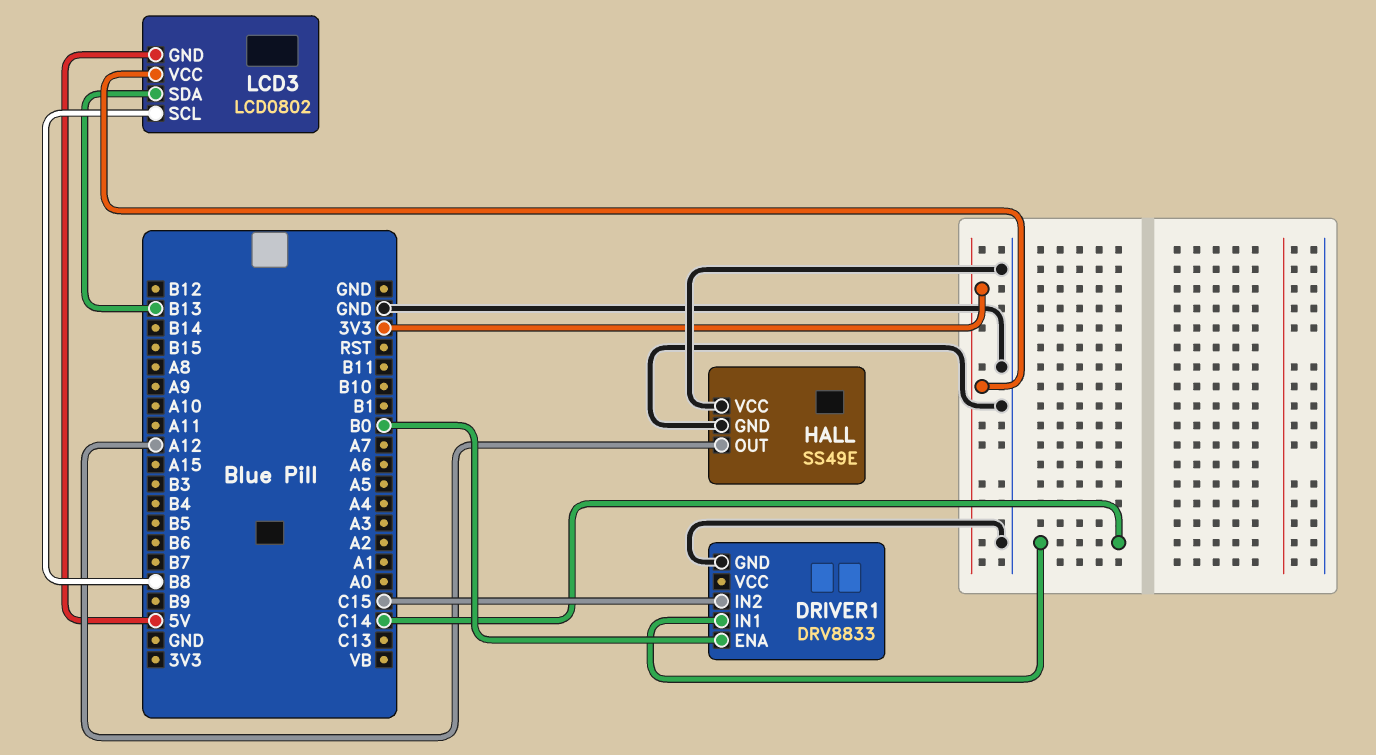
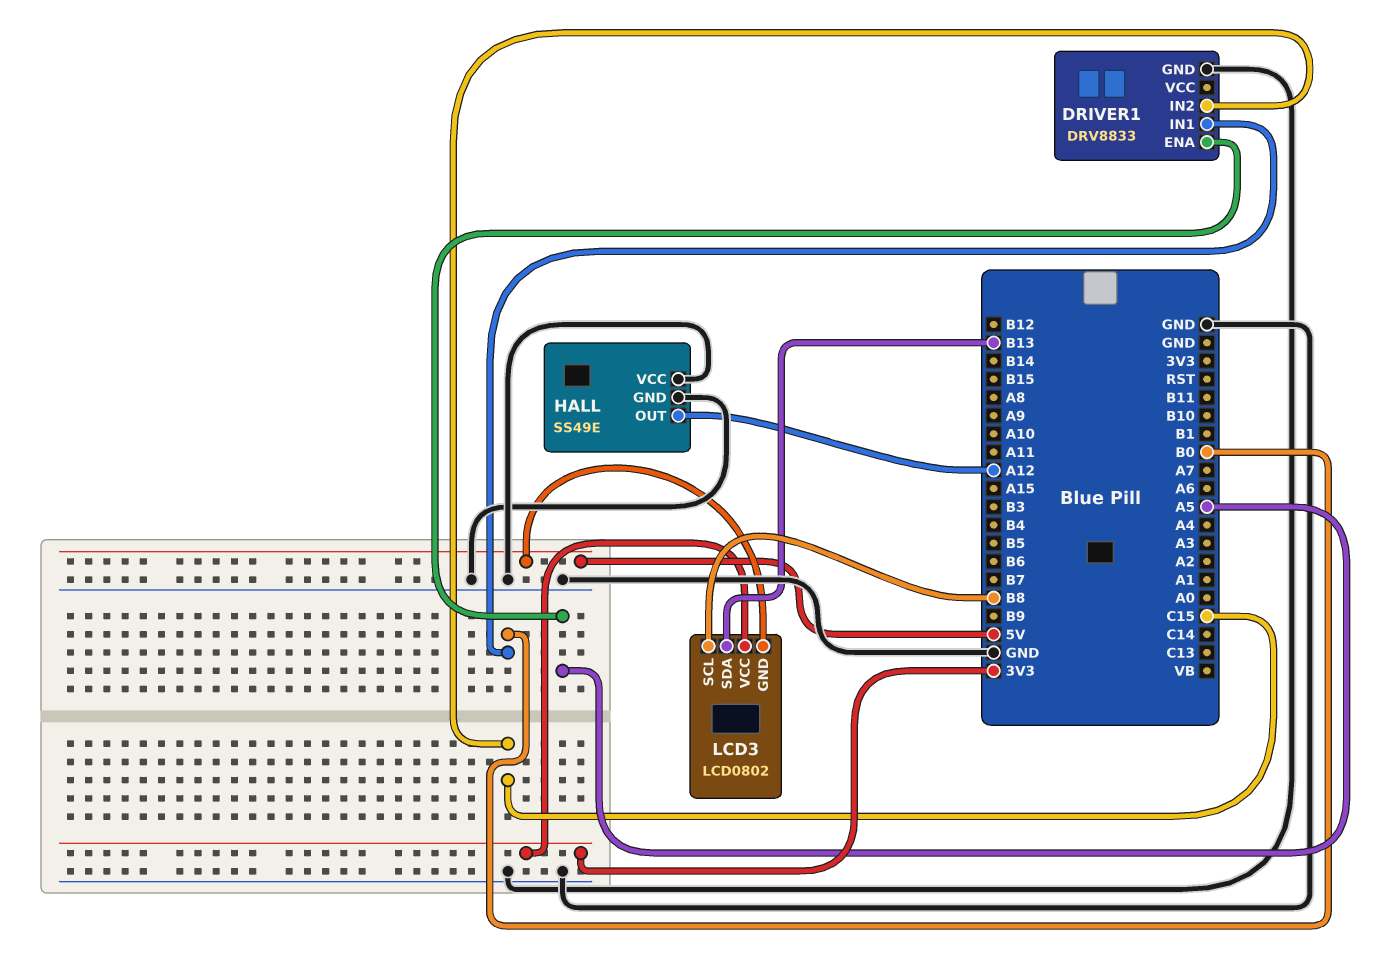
DRIVER1 pin ENA: B0 -> A5
DRIVER1 pin IN1: C14 -> B0

